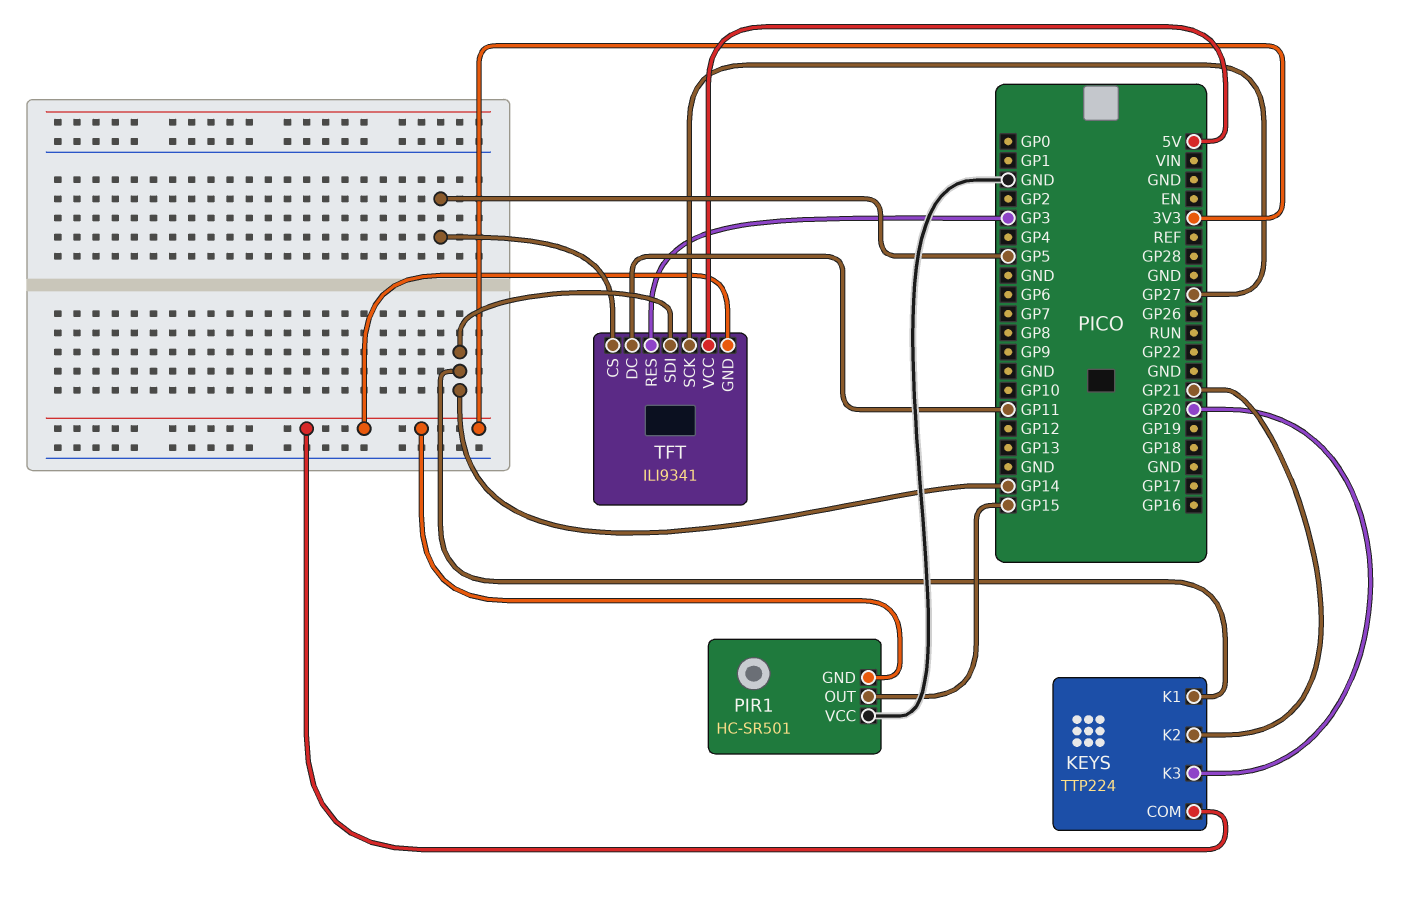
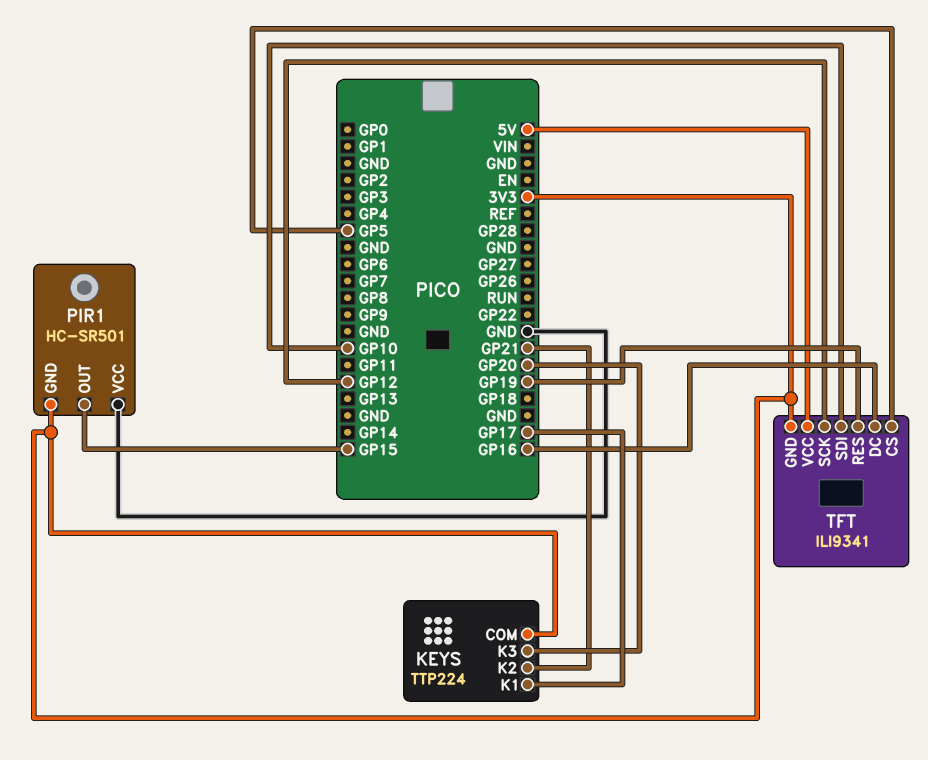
KEYS pin K1: GP14 -> GP17
TFT pin DC: GP11 -> GP16
TFT pin RES: GP3 -> GP19
TFT pin SCK: GP27 -> GP12
TFT pin SDI: GP14 -> GP10

